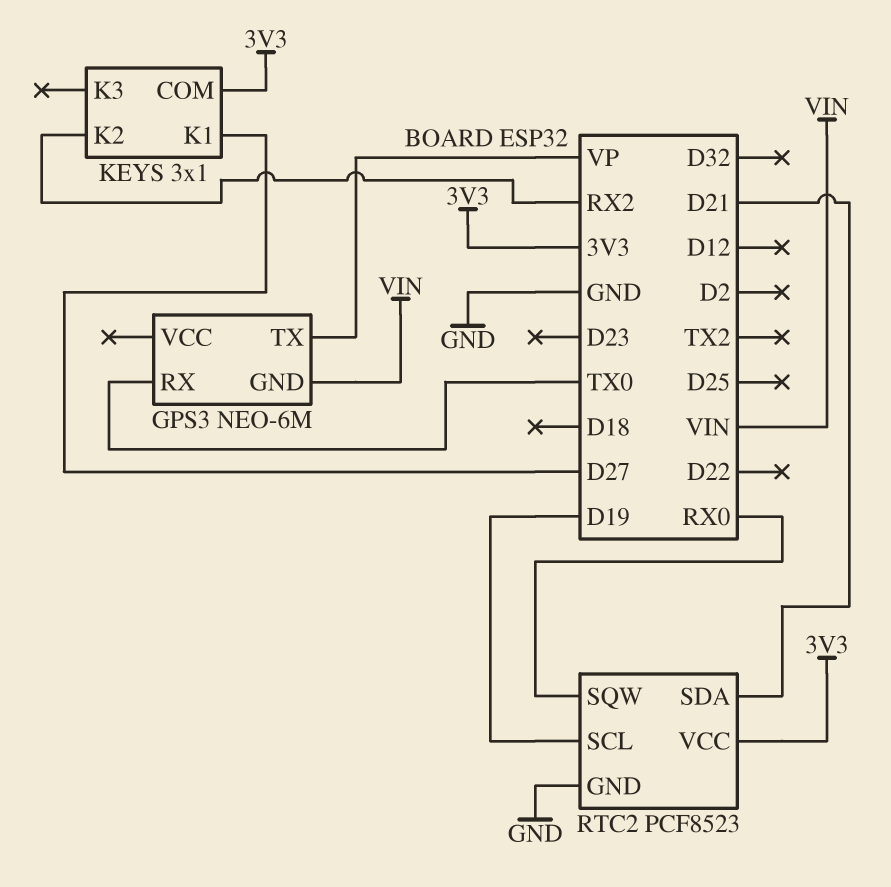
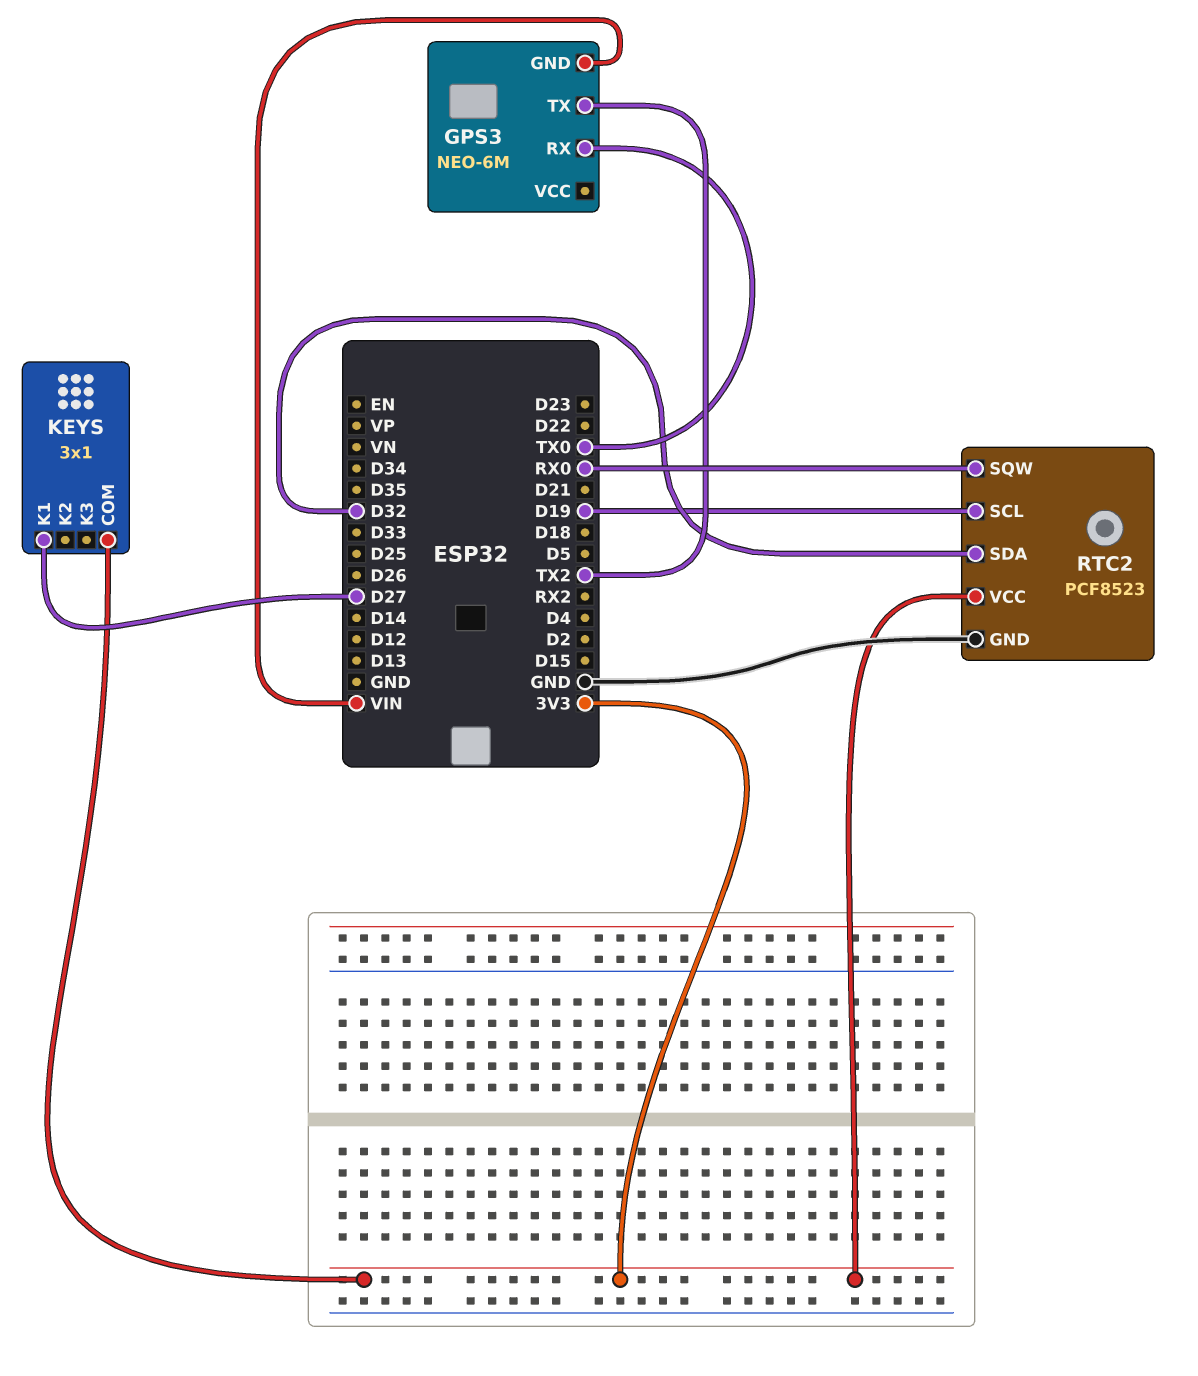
GPS3 pin TX: VP -> TX2
KEYS pin K2: RX2 -> none
RTC2 pin SDA: D21 -> D32

